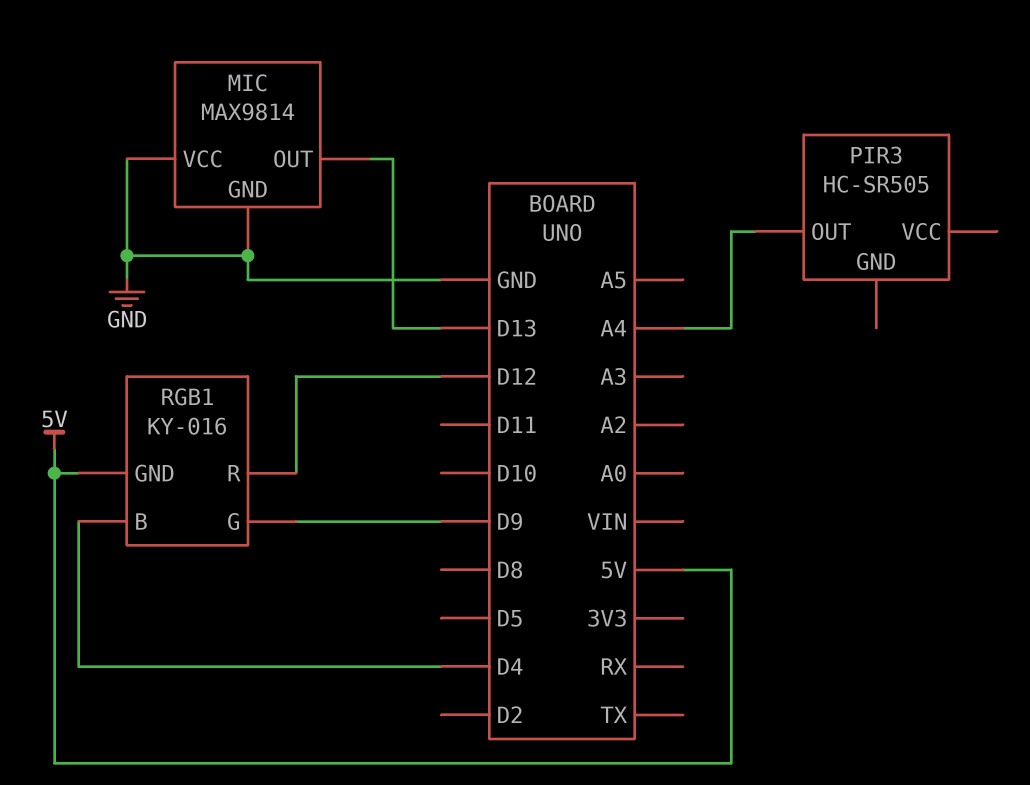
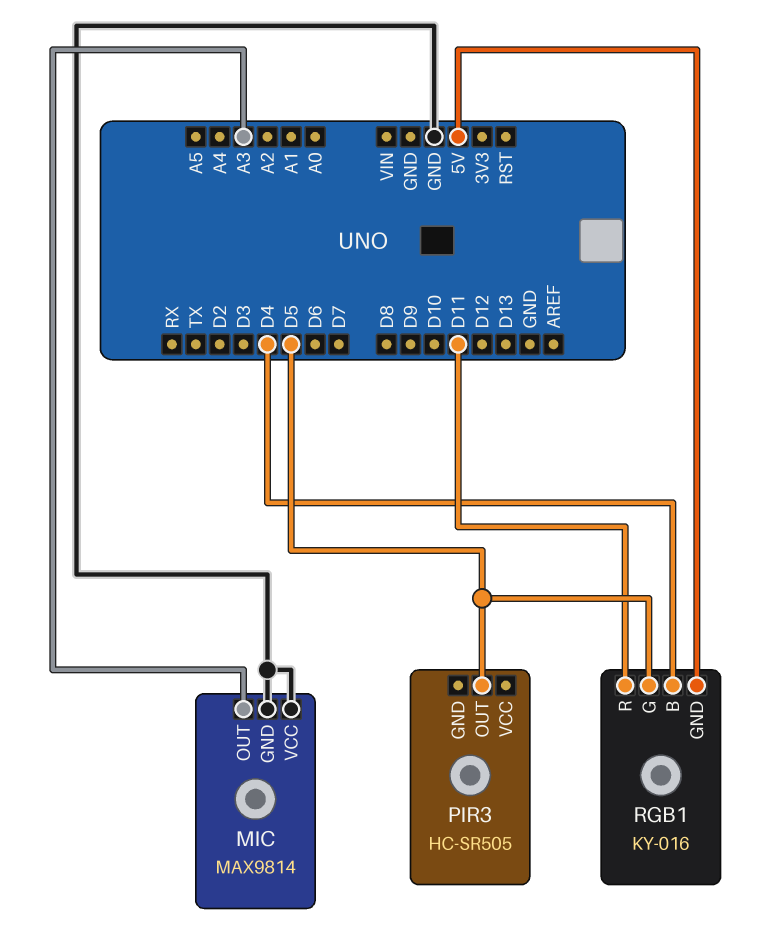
MIC pin OUT: D13 -> A3
PIR3 pin OUT: A4 -> D5
RGB1 pin G: D9 -> D5
RGB1 pin R: D12 -> D11

